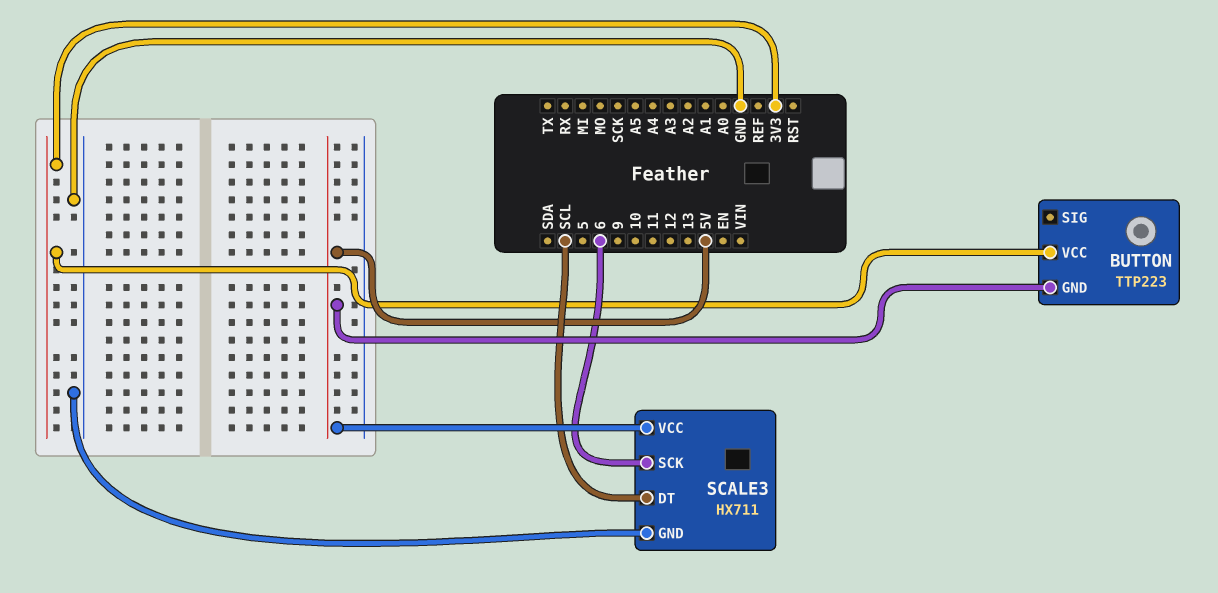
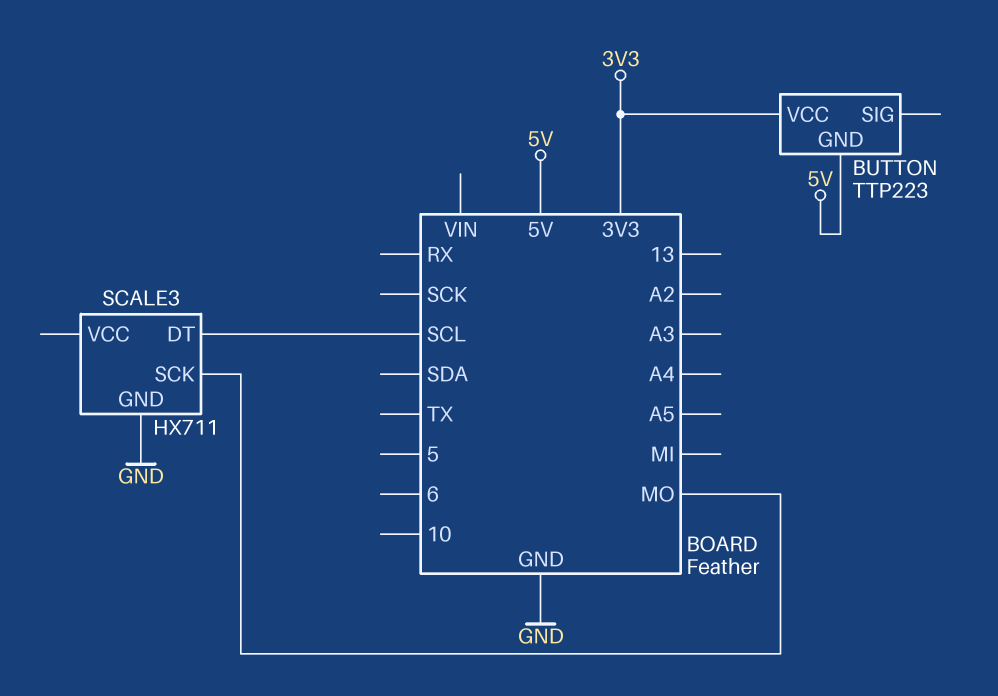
SCALE3 pin SCK: 6 -> MO
SCALE3 pin VCC: 5V -> none

